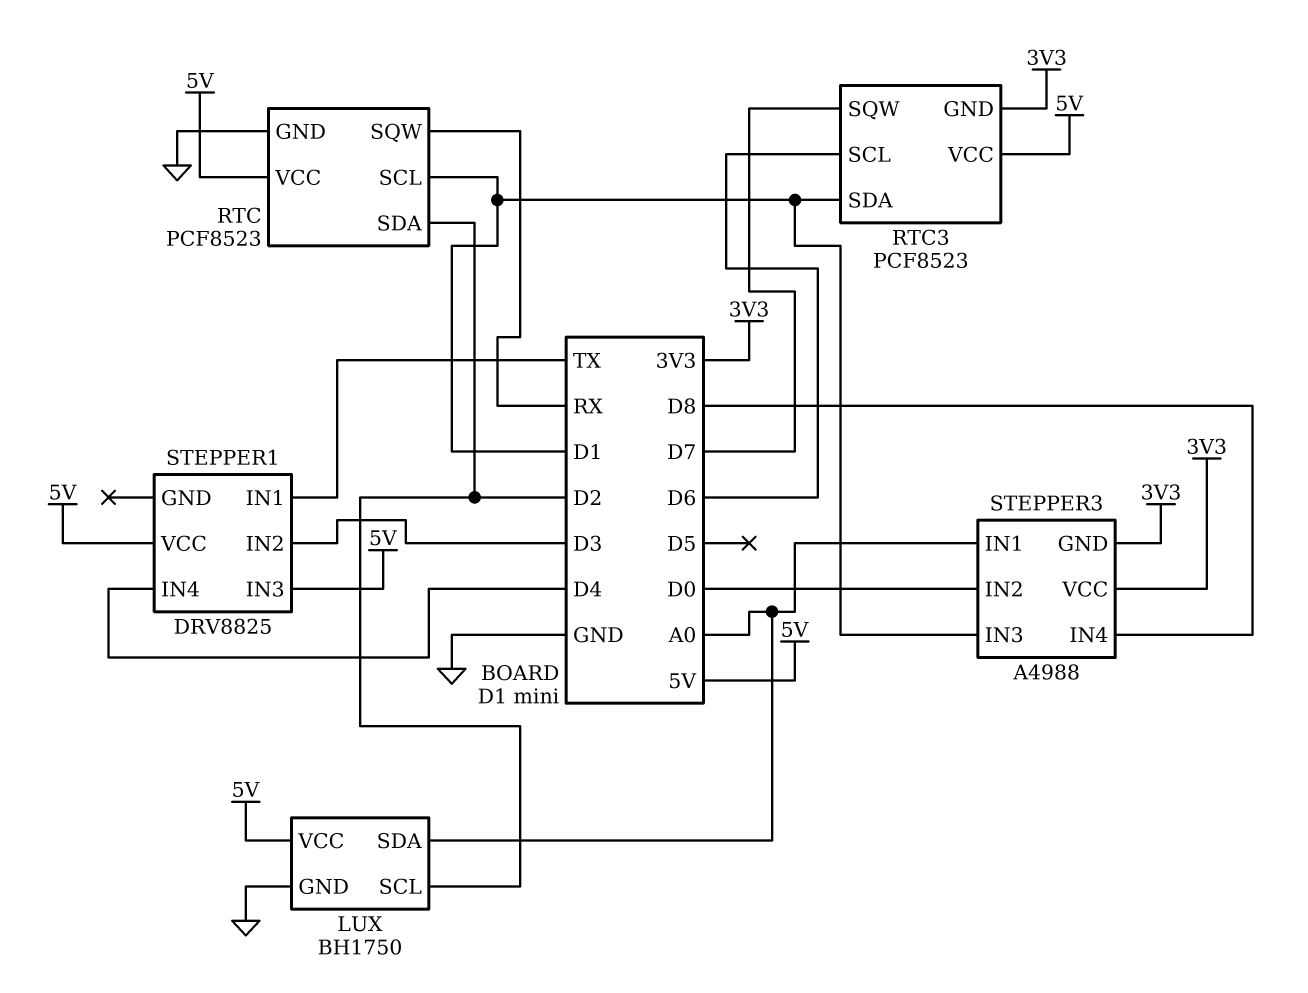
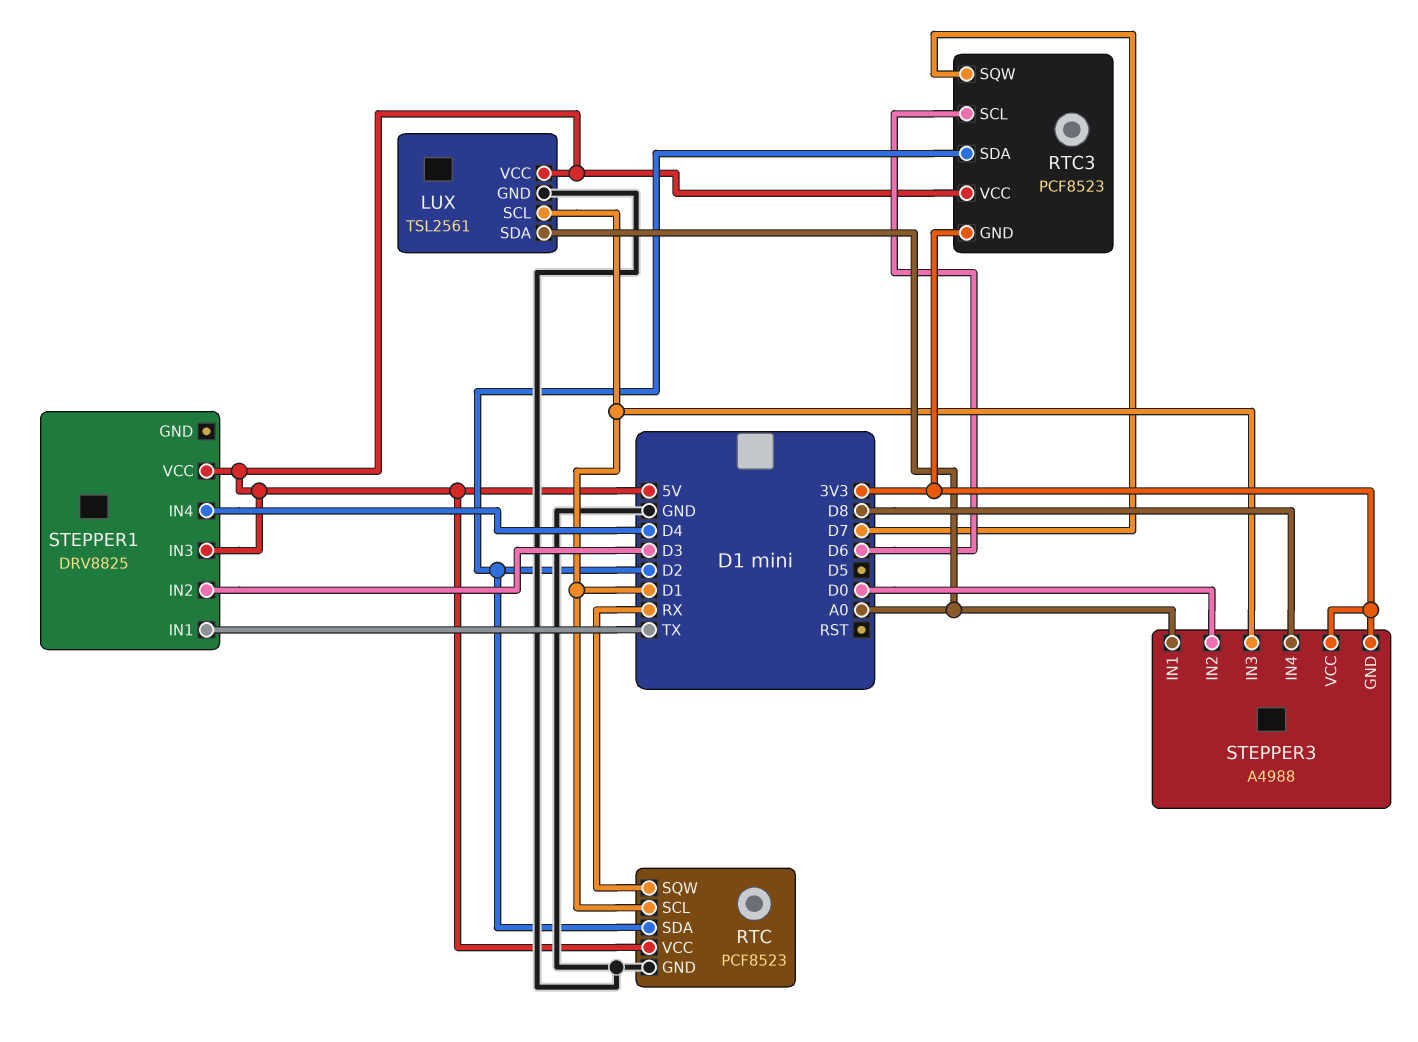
LUX: BH1750 -> TSL2561
LUX pin SCL: D2 -> D1
RTC3 pin SDA: D1 -> D2

